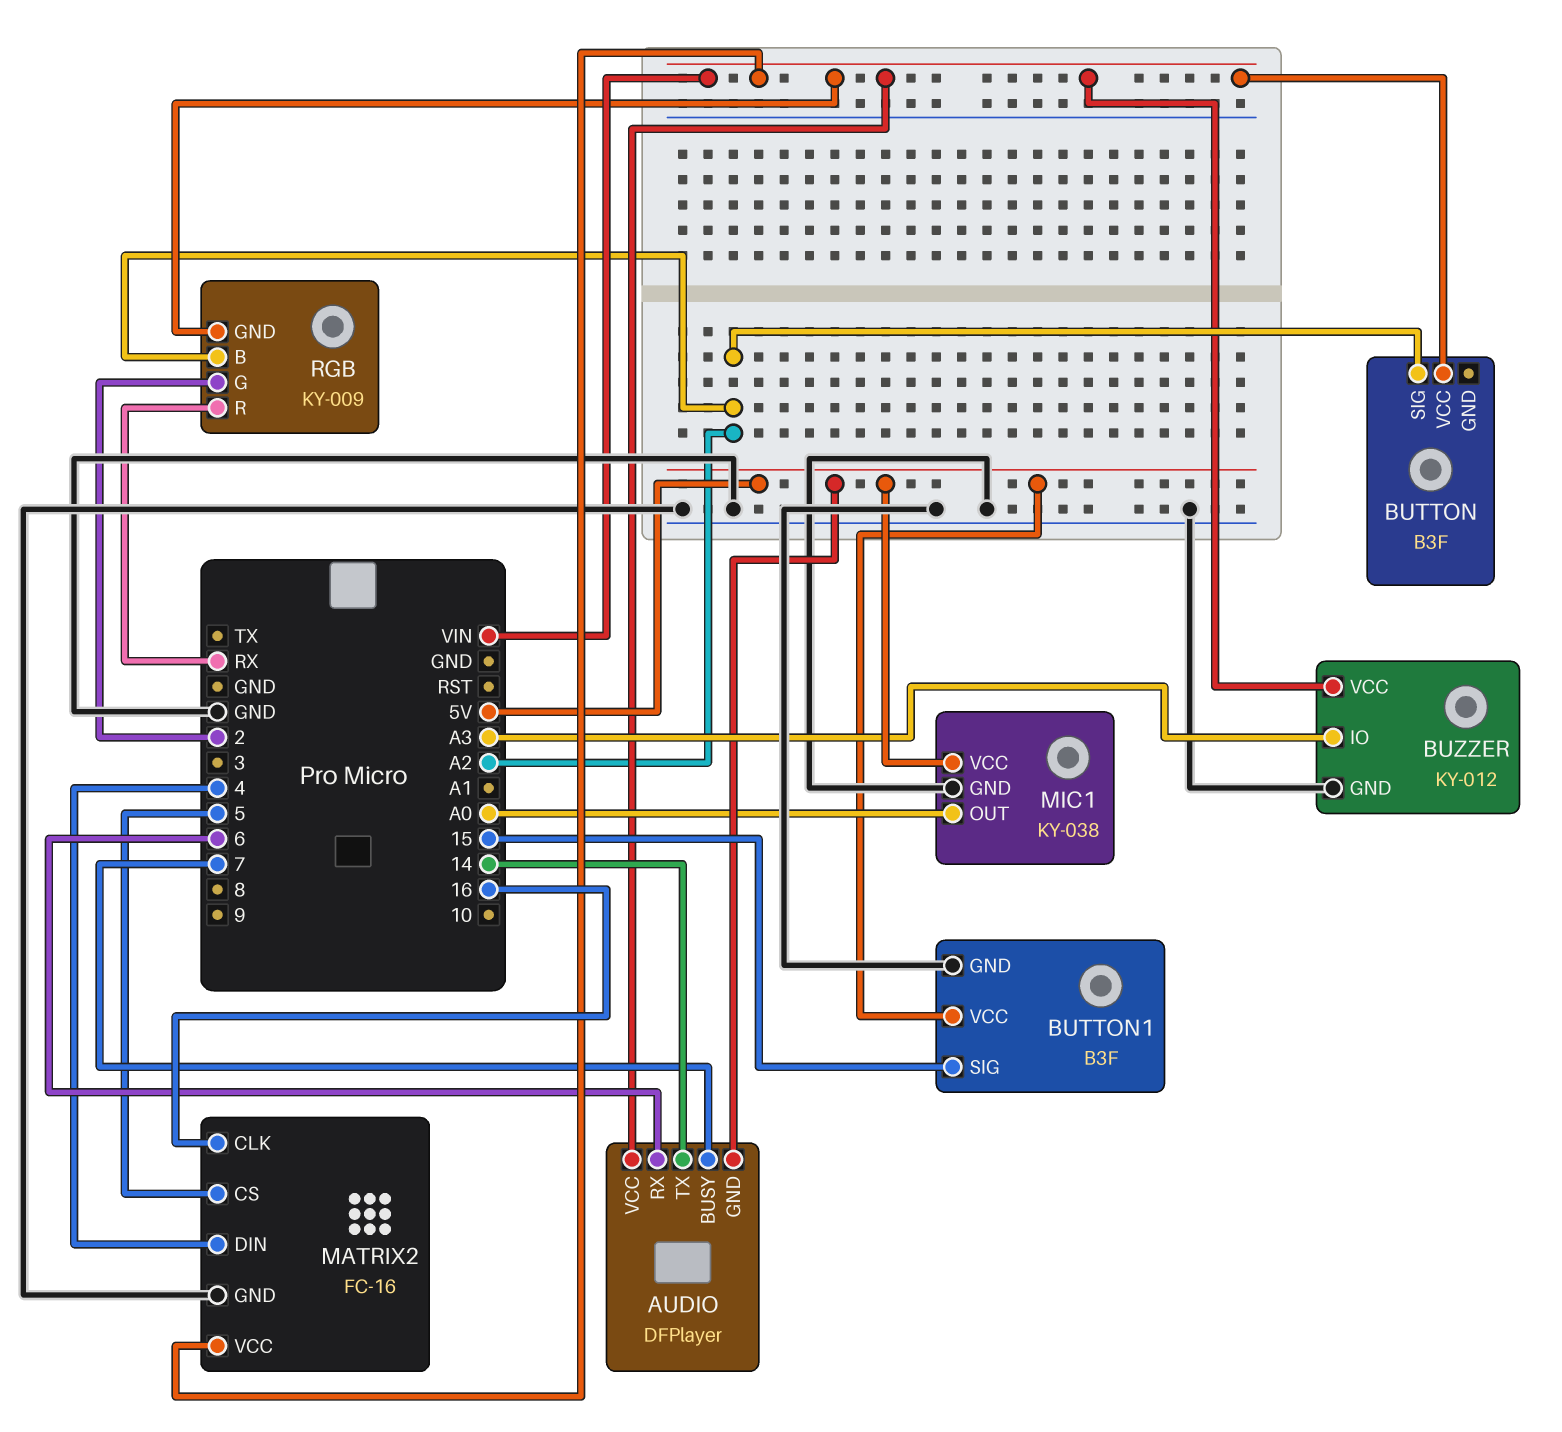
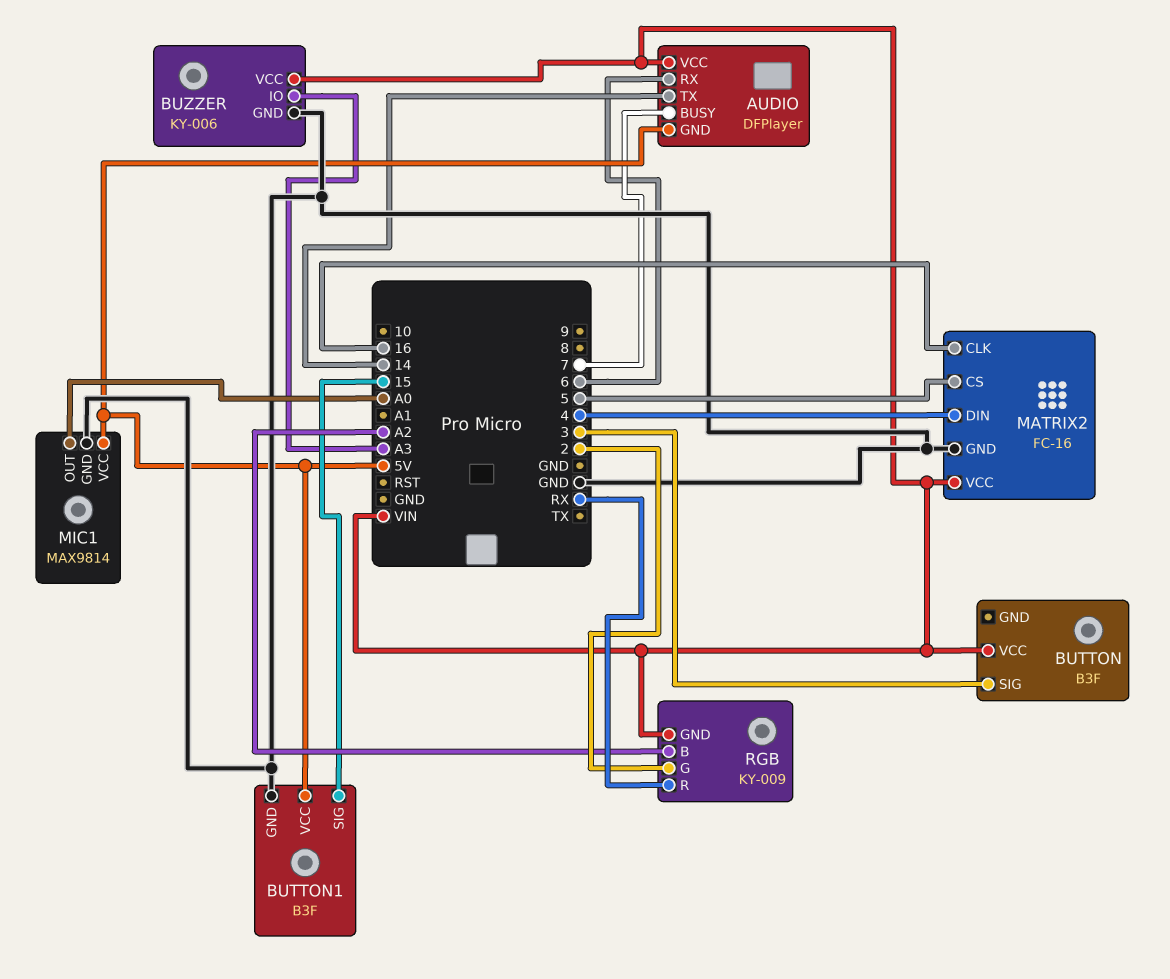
BUTTON pin SIG: A2 -> 3
BUZZER: KY-012 -> KY-006
MIC1: KY-038 -> MAX9814

